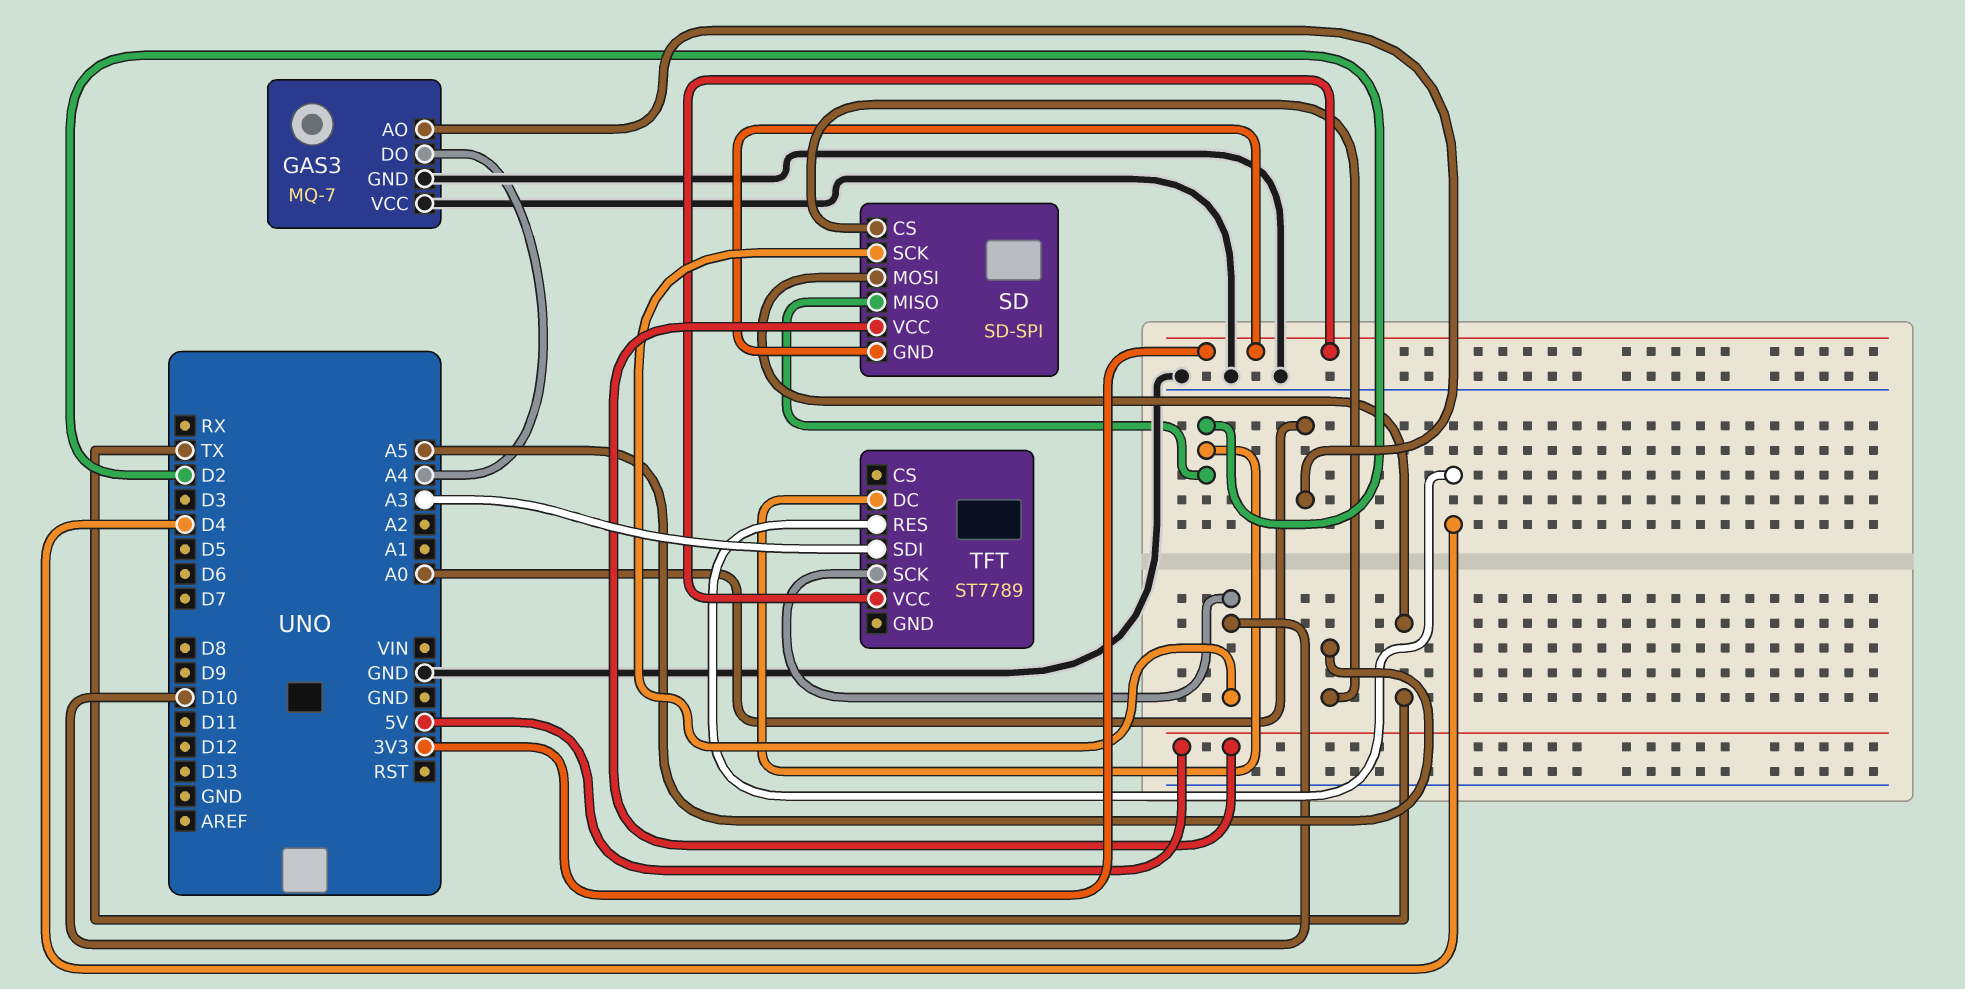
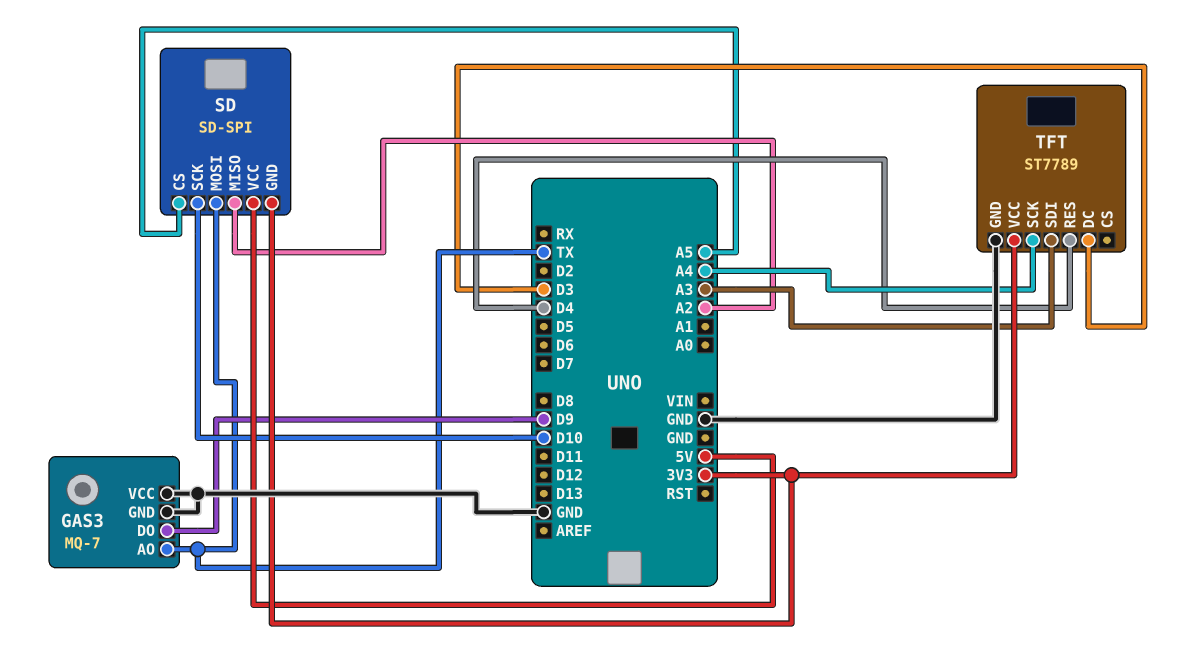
GAS3 pin AO: A0 -> TX
GAS3 pin DO: A4 -> D9
SD pin MISO: D2 -> A2
TFT pin DC: D2 -> D3
TFT pin GND: none -> GND
TFT pin SCK: D10 -> A4

